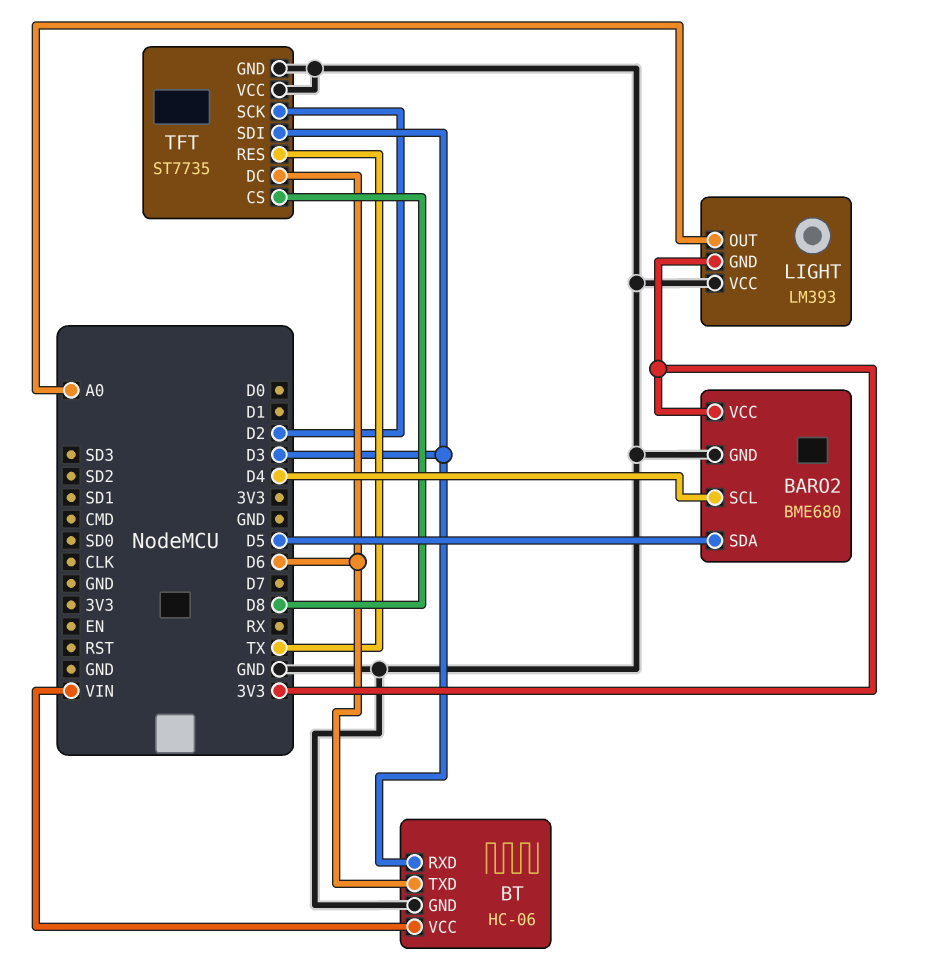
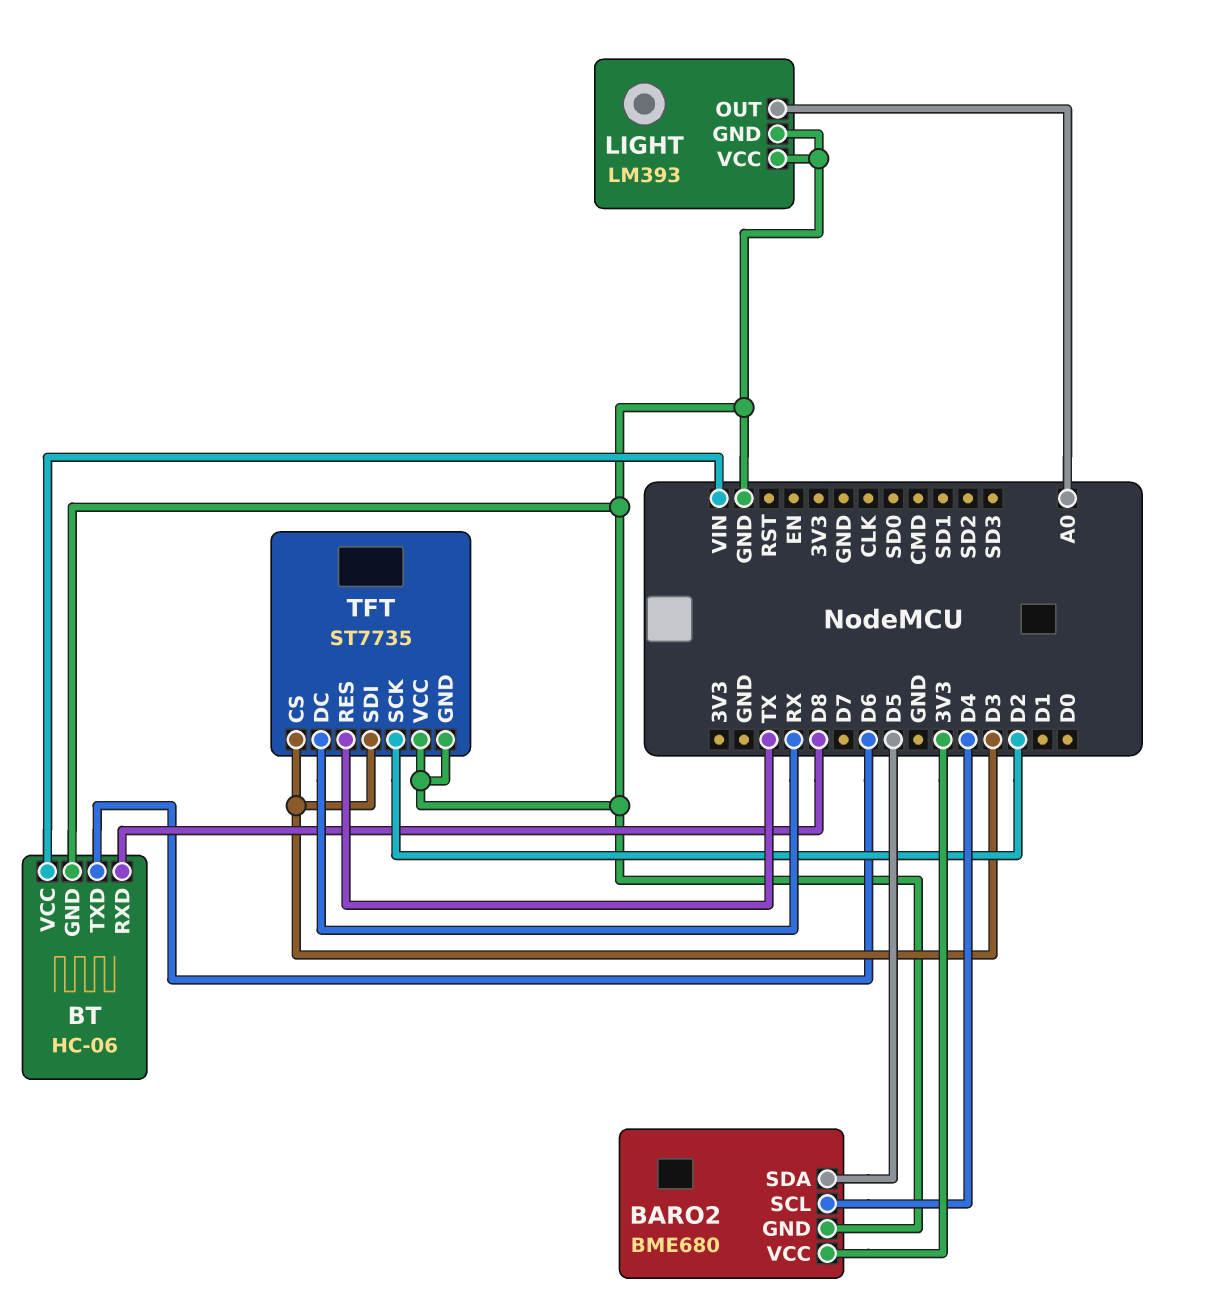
BT pin RXD: D3 -> D8
LIGHT pin GND: 3V3 -> GND
TFT pin CS: D8 -> D3
TFT pin DC: D6 -> RX

